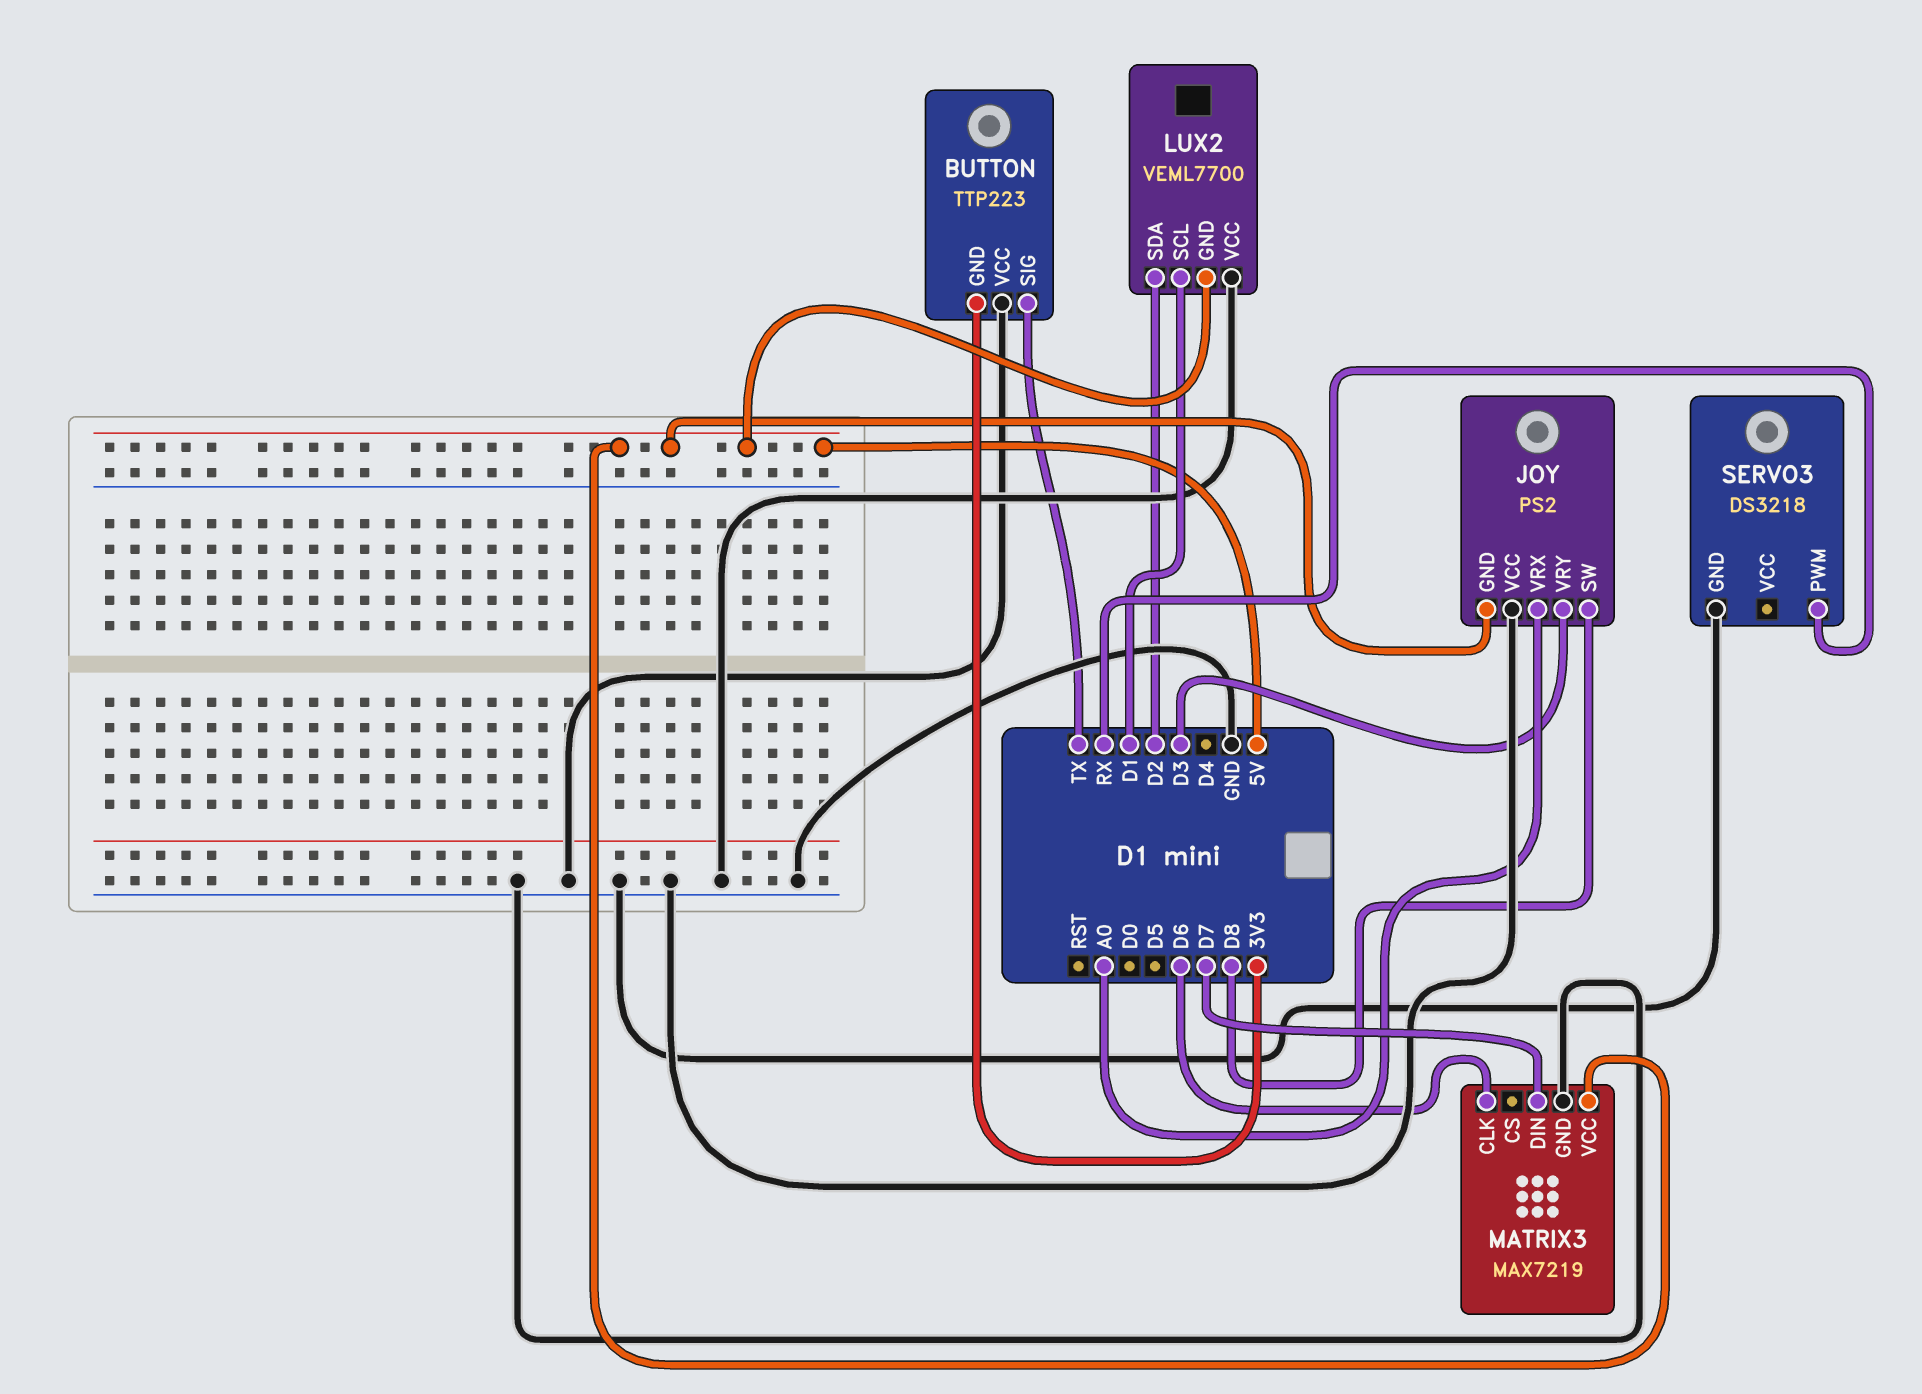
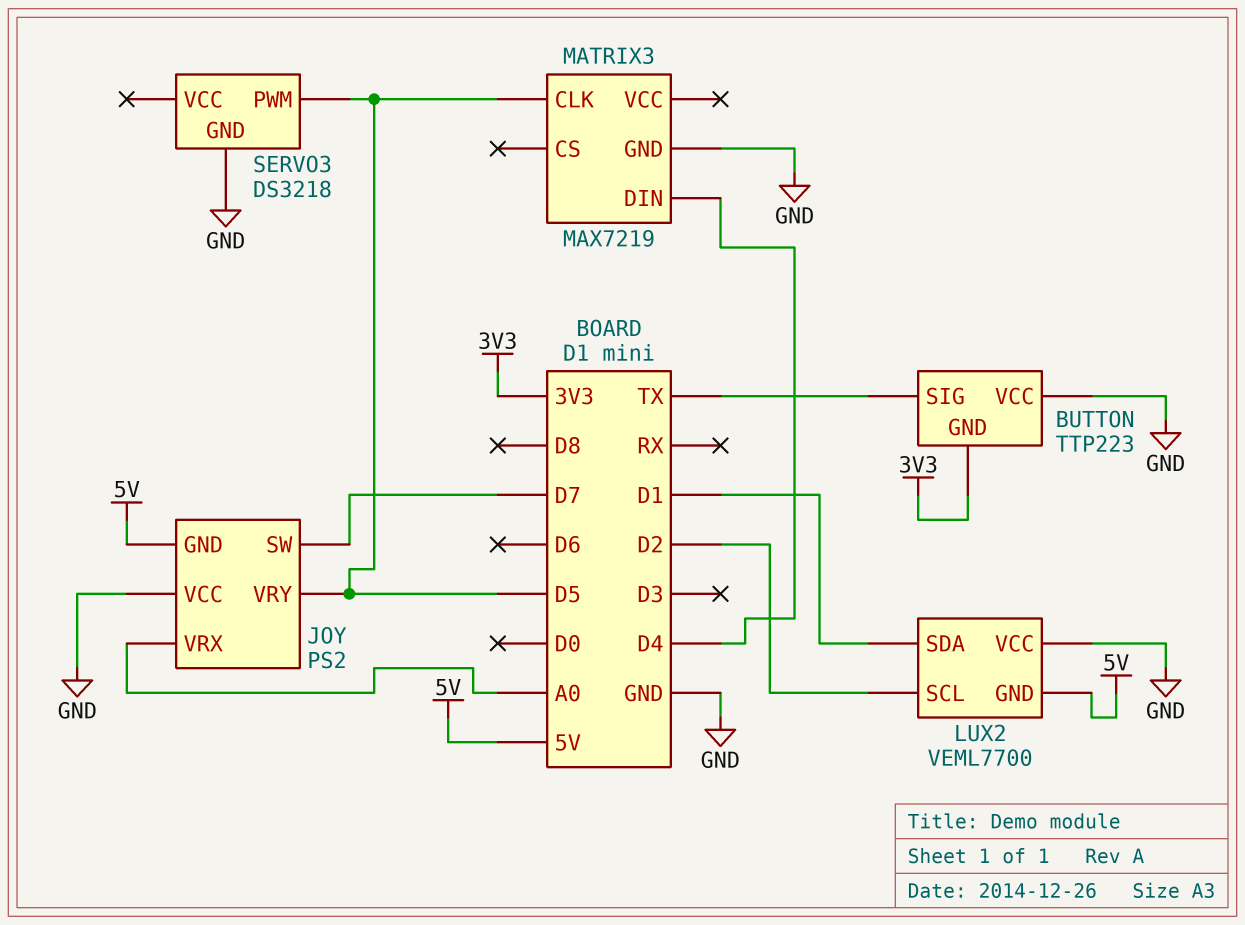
JOY pin SW: D8 -> D7
JOY pin VRY: D3 -> D5
LUX2 pin SCL: D1 -> D2
LUX2 pin SDA: D2 -> D1
MATRIX3 pin CLK: D6 -> D5
MATRIX3 pin DIN: D7 -> D4
MATRIX3 pin VCC: 5V -> none
SERVO3 pin PWM: RX -> D5

